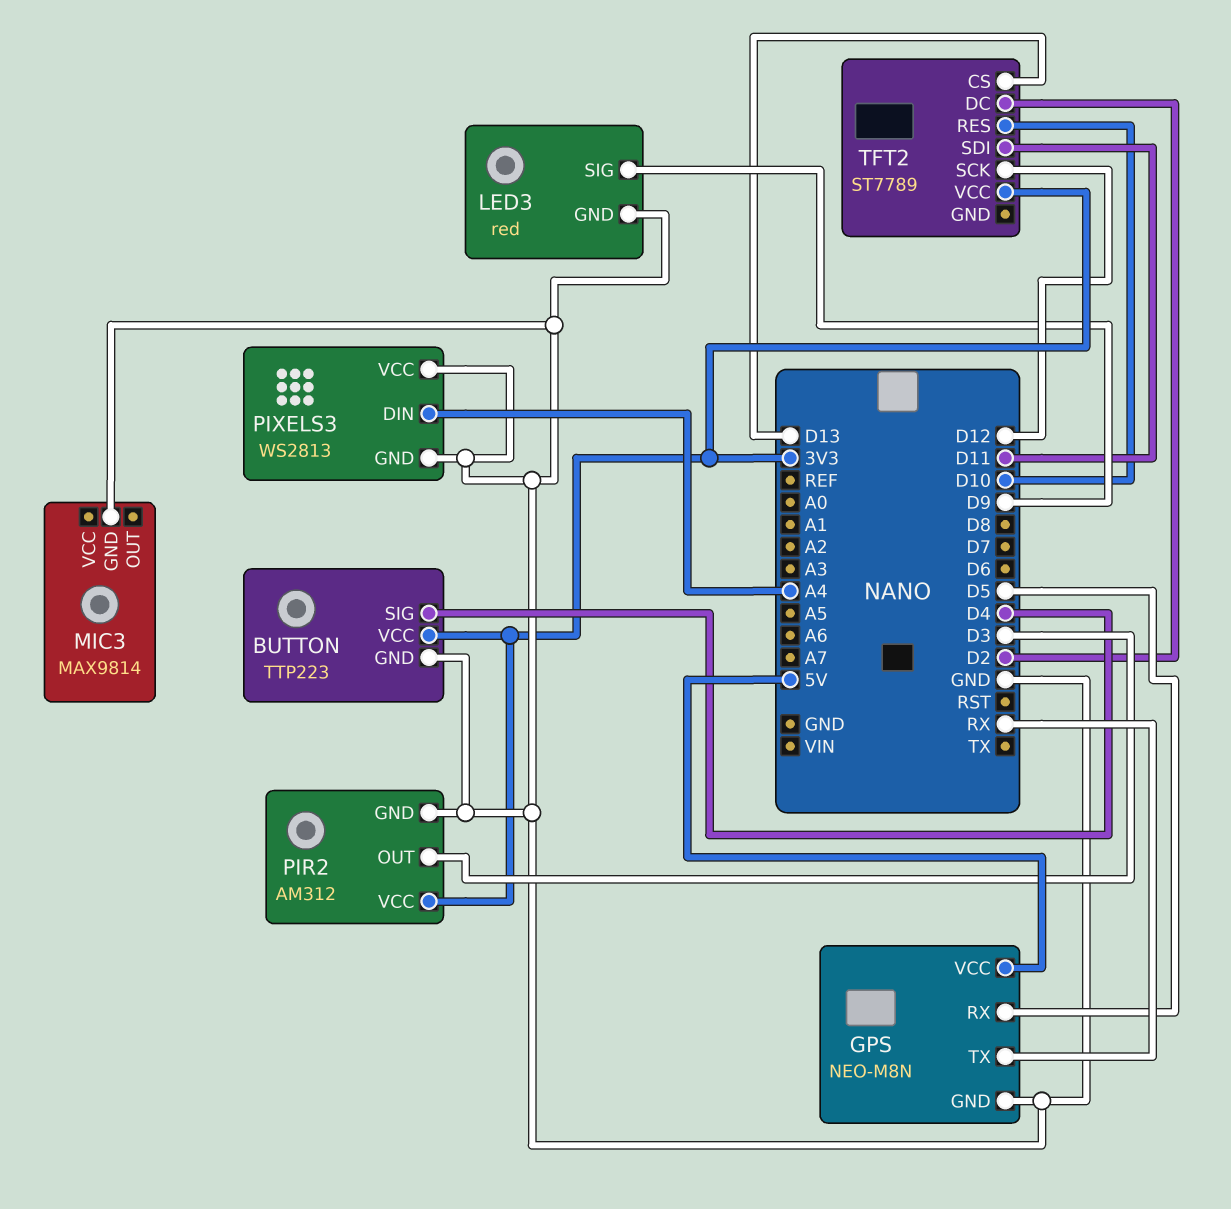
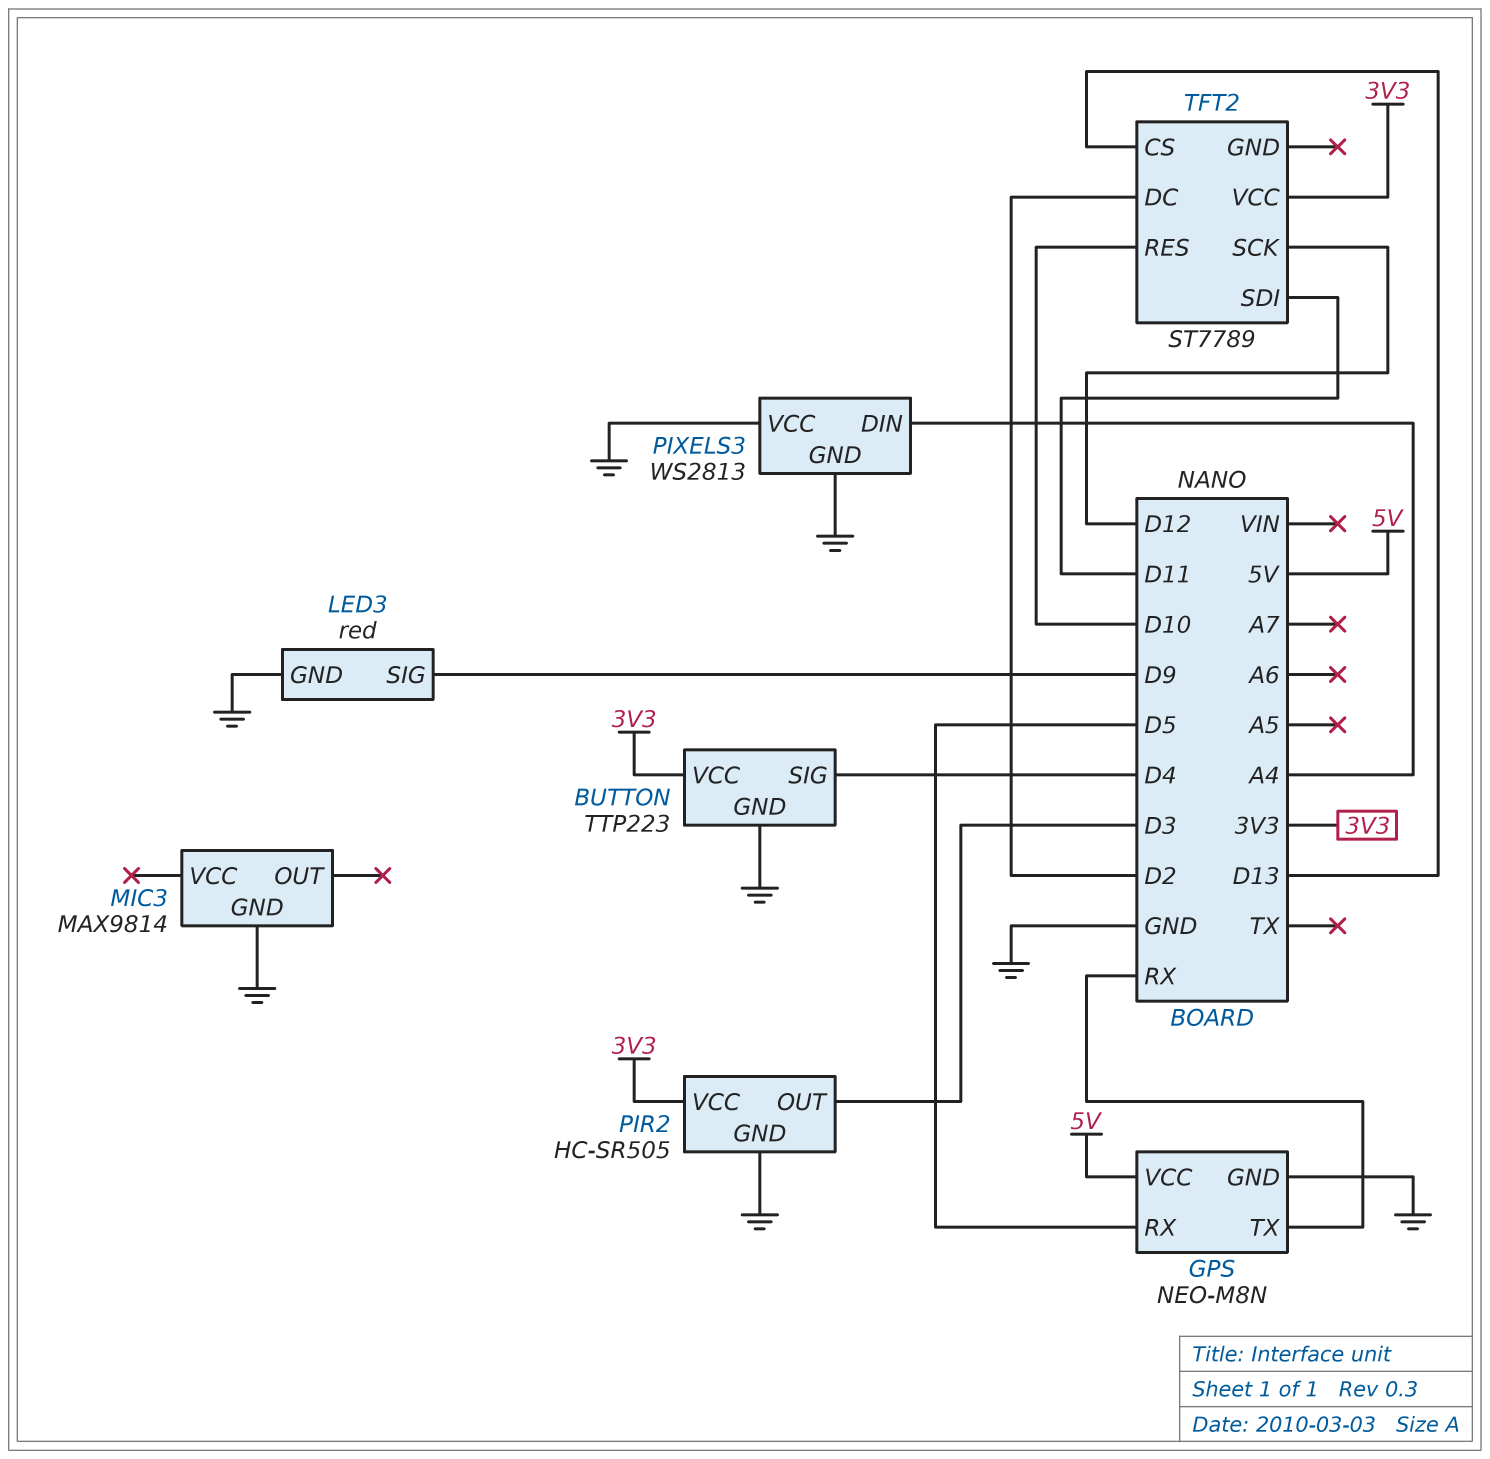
PIR2: AM312 -> HC-SR505

